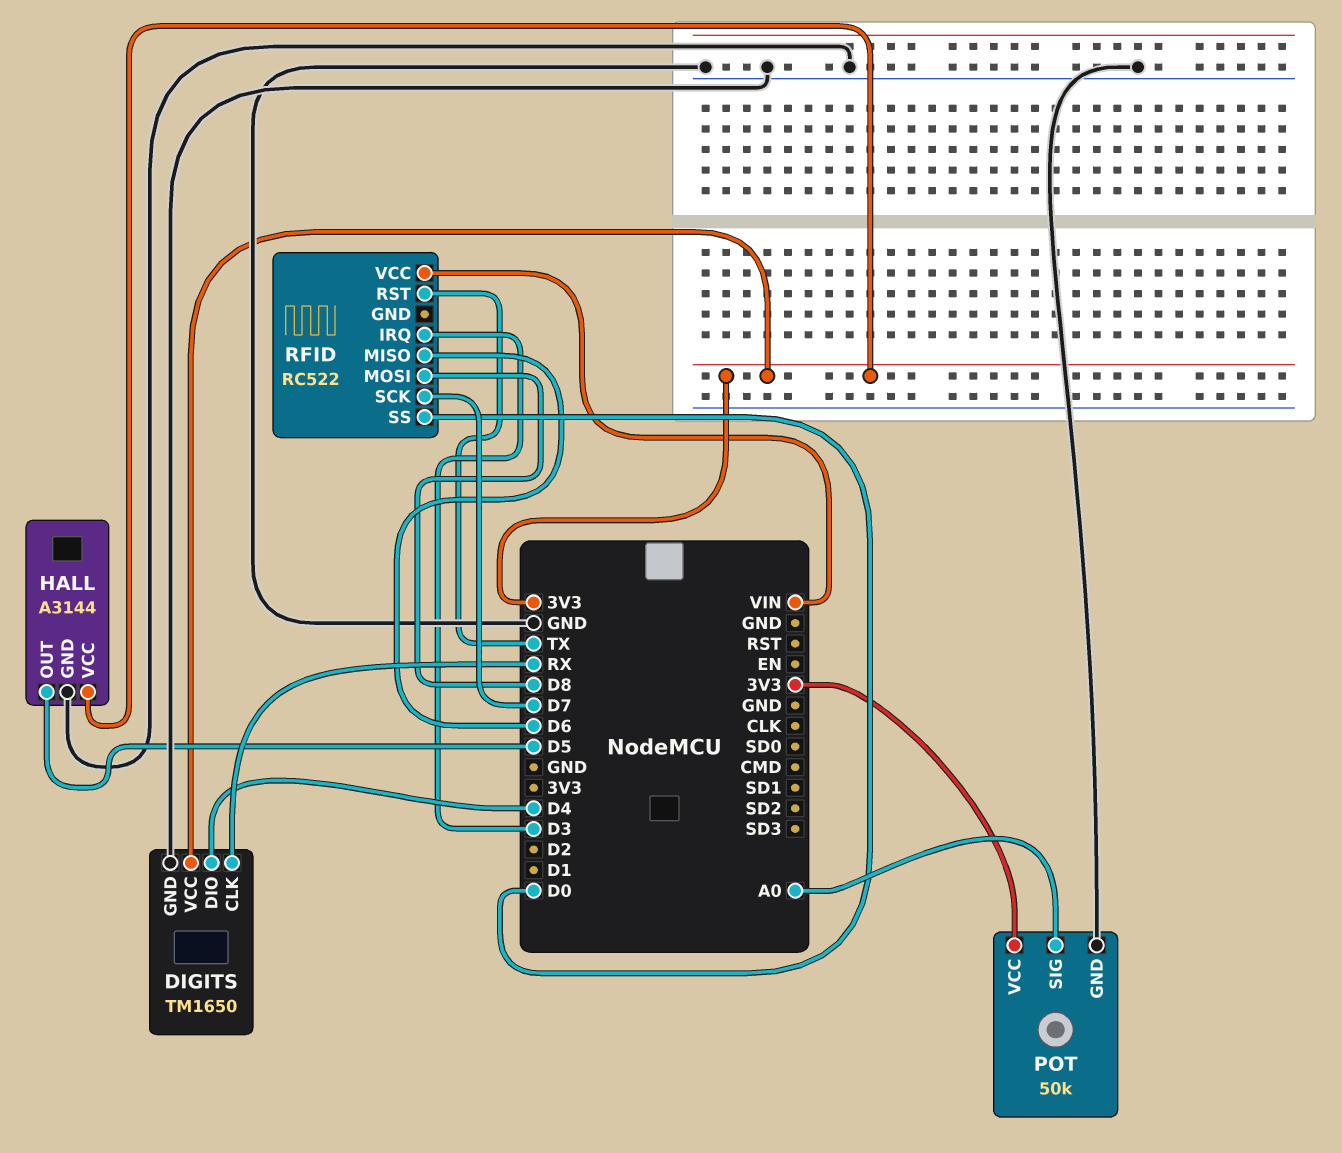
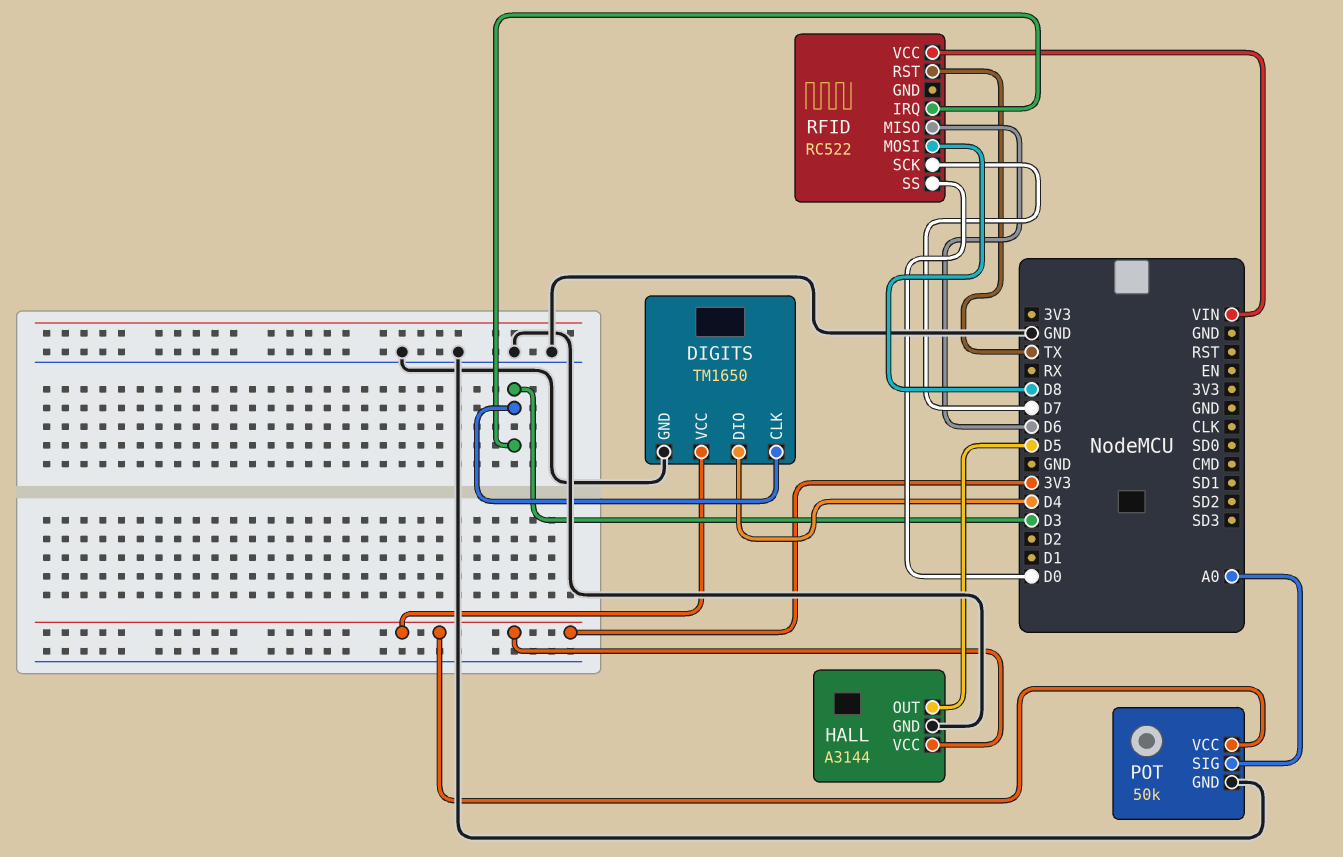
DIGITS pin CLK: RX -> D3

